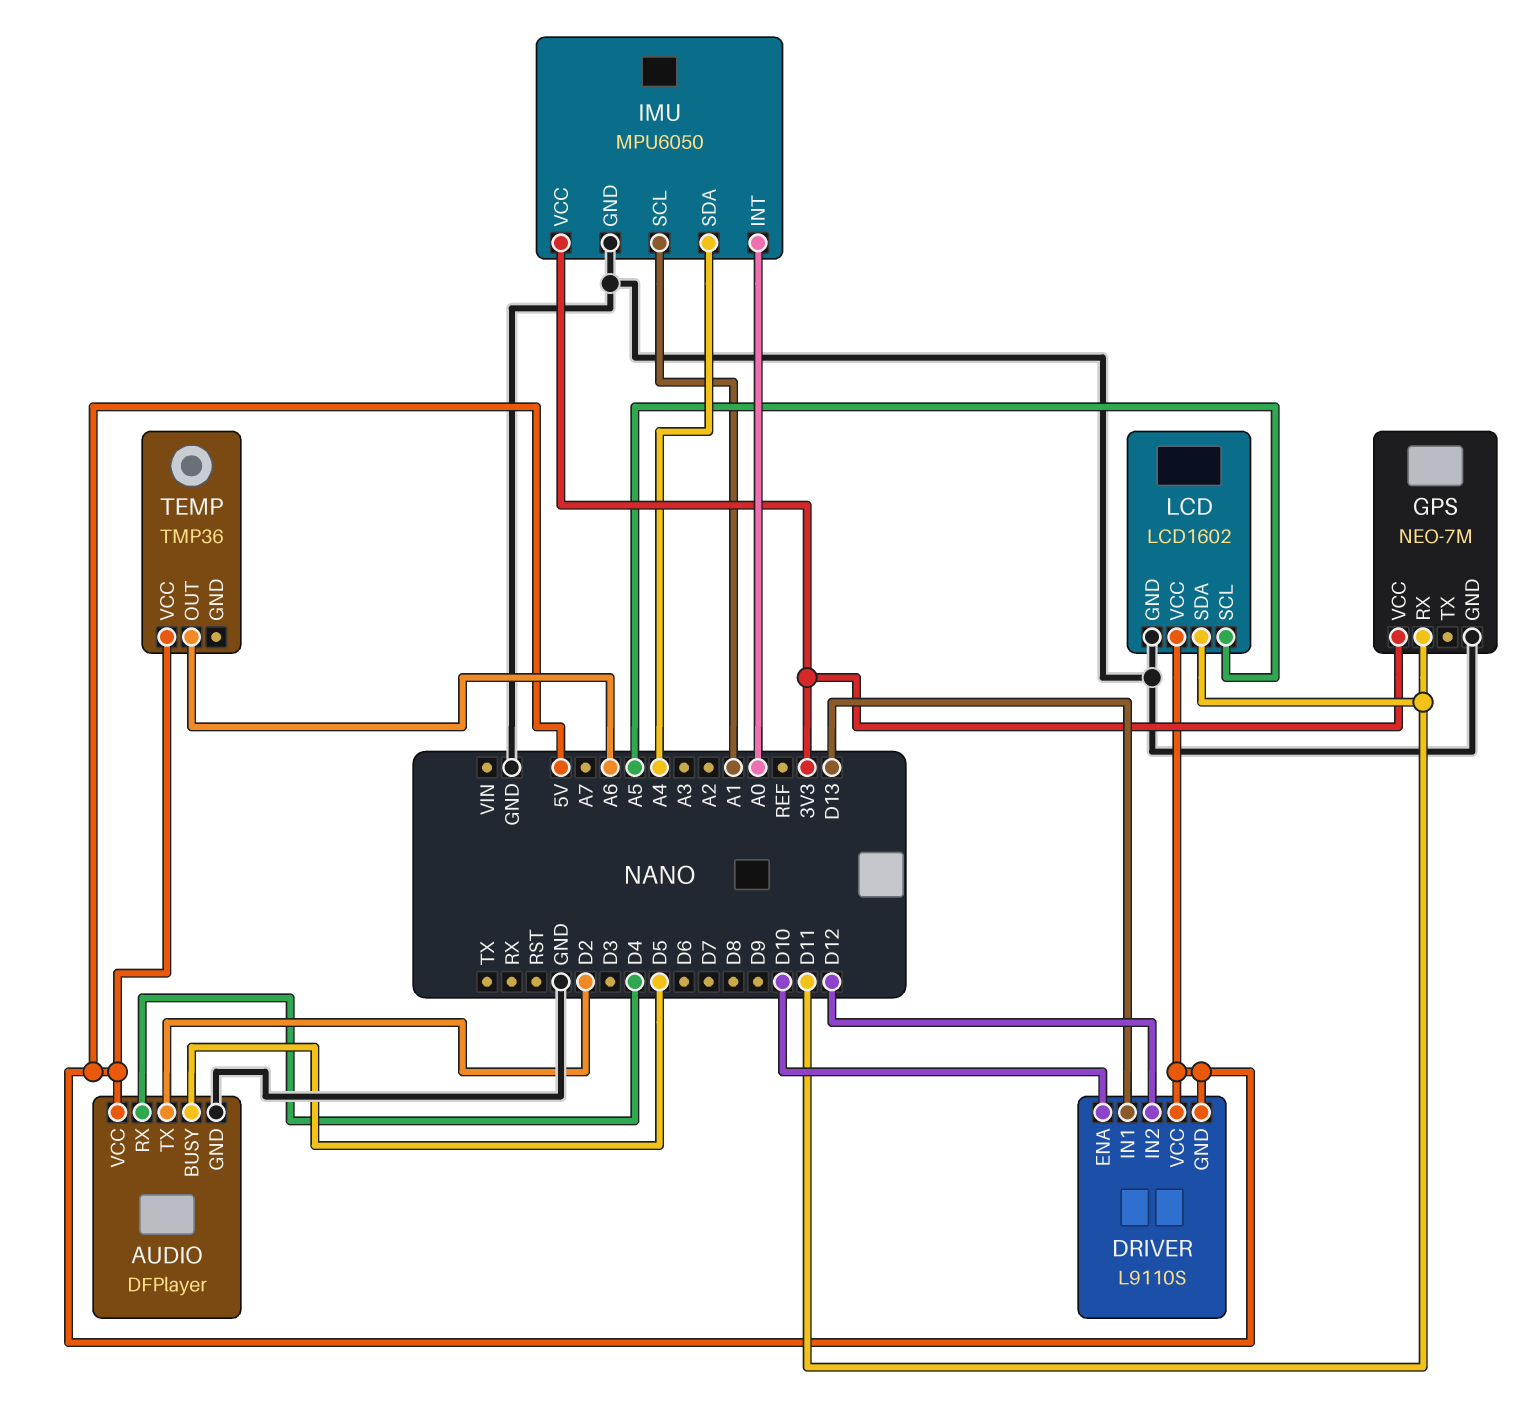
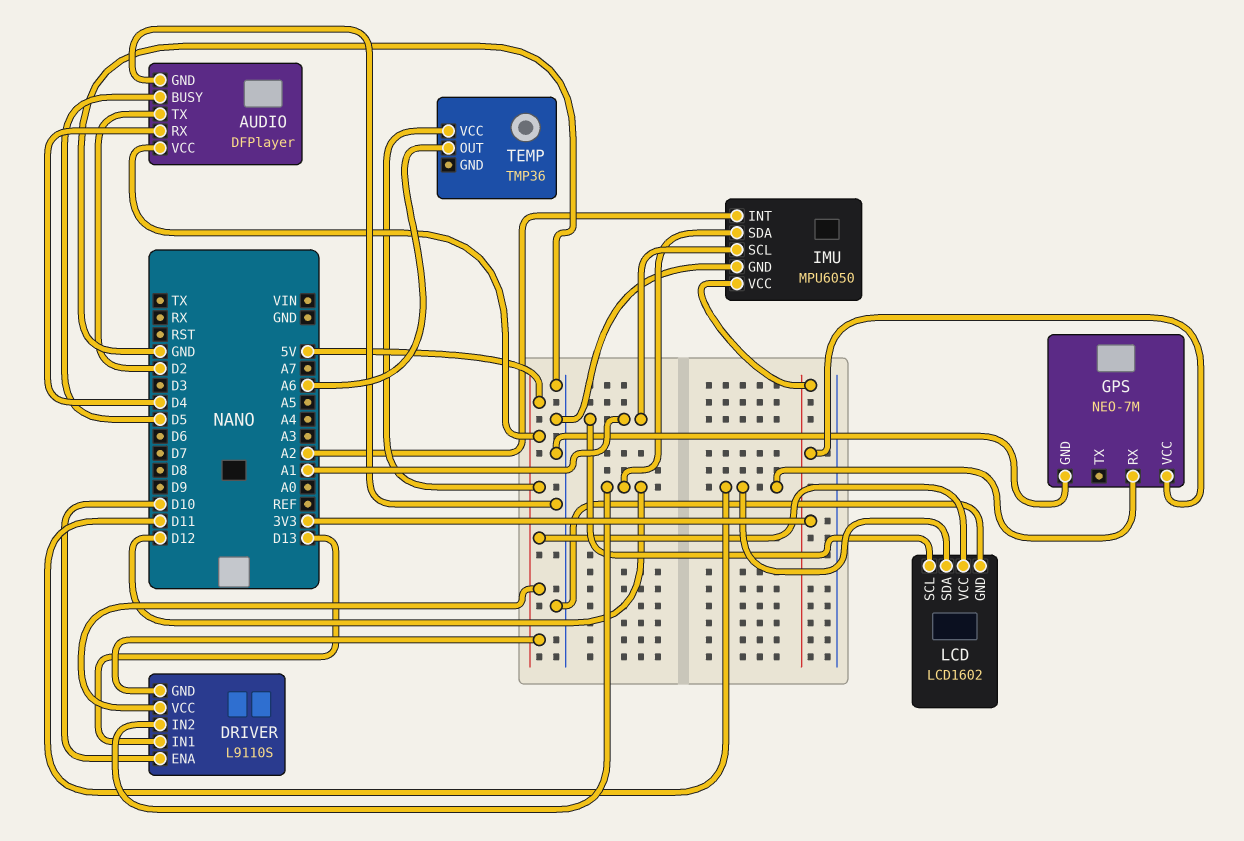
IMU pin INT: A0 -> A2
IMU pin SDA: A4 -> D12
LCD pin SCL: A5 -> A1

